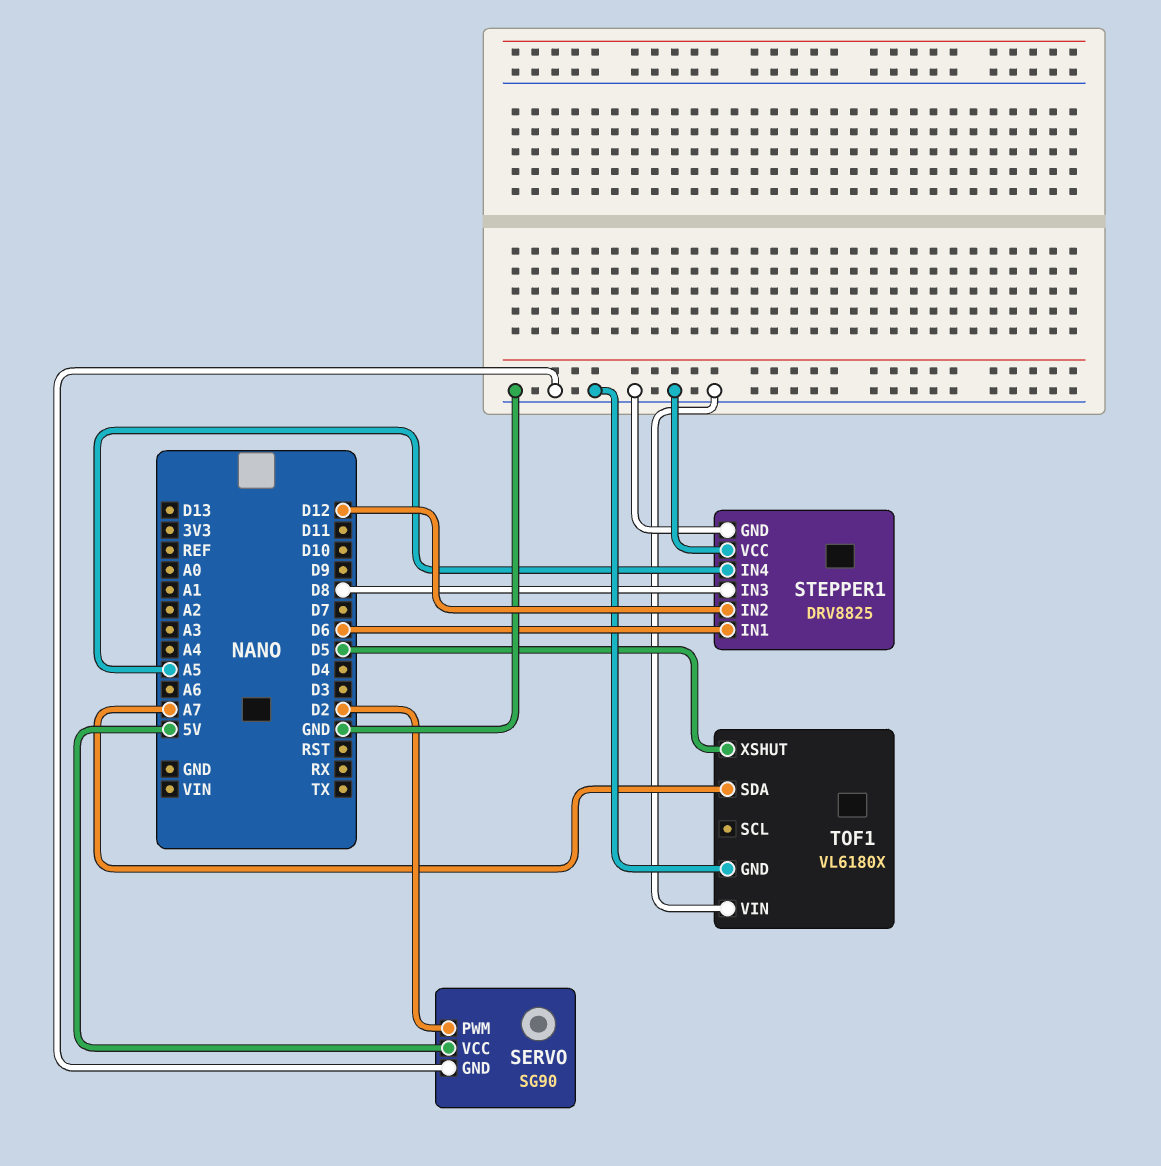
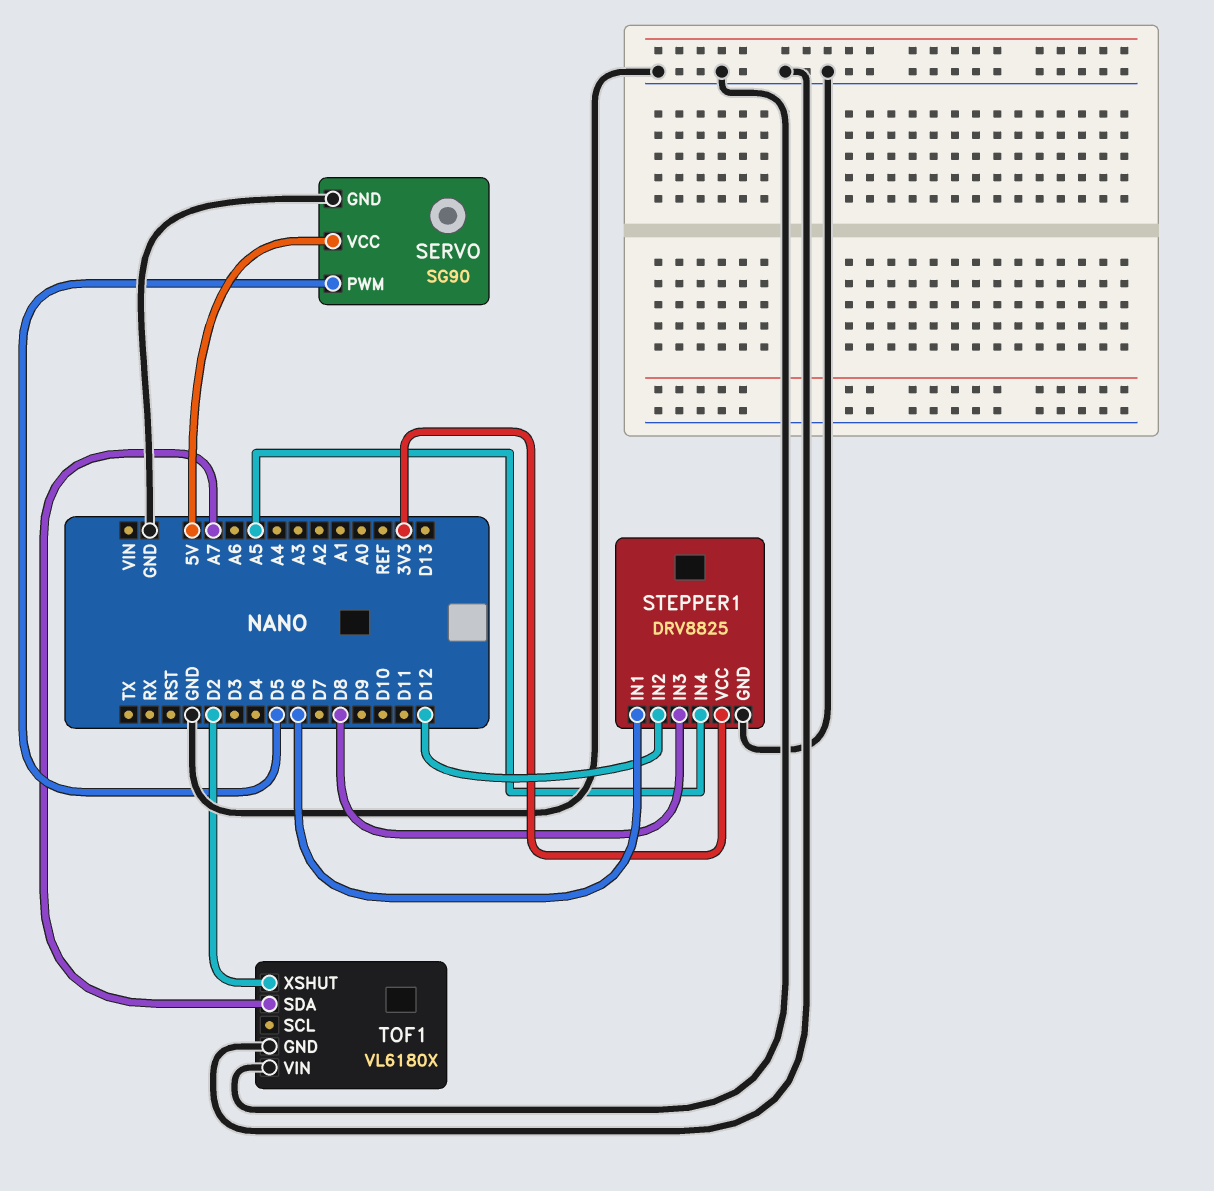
SERVO pin PWM: D2 -> D5
STEPPER1 pin VCC: GND -> 3V3
TOF1 pin XSHUT: D5 -> D2

